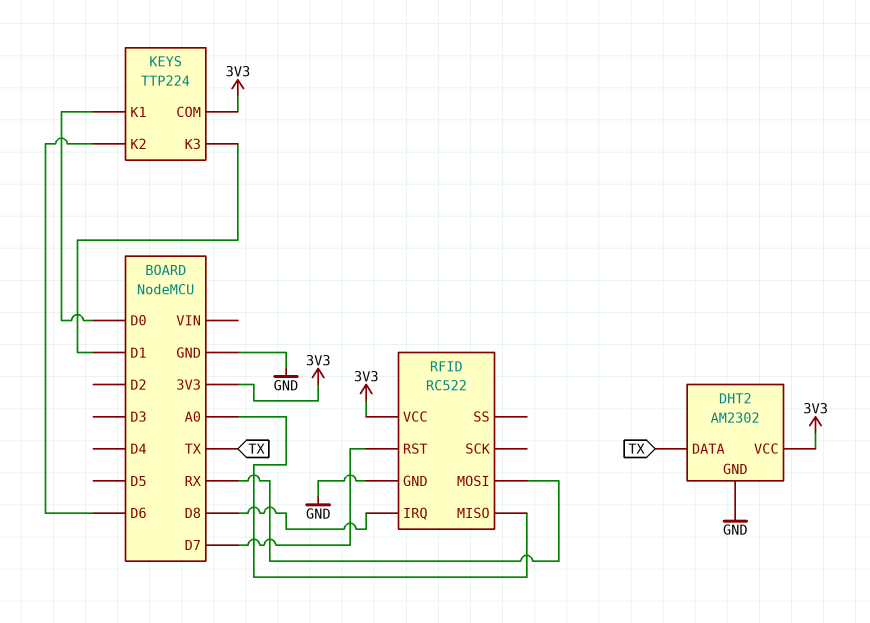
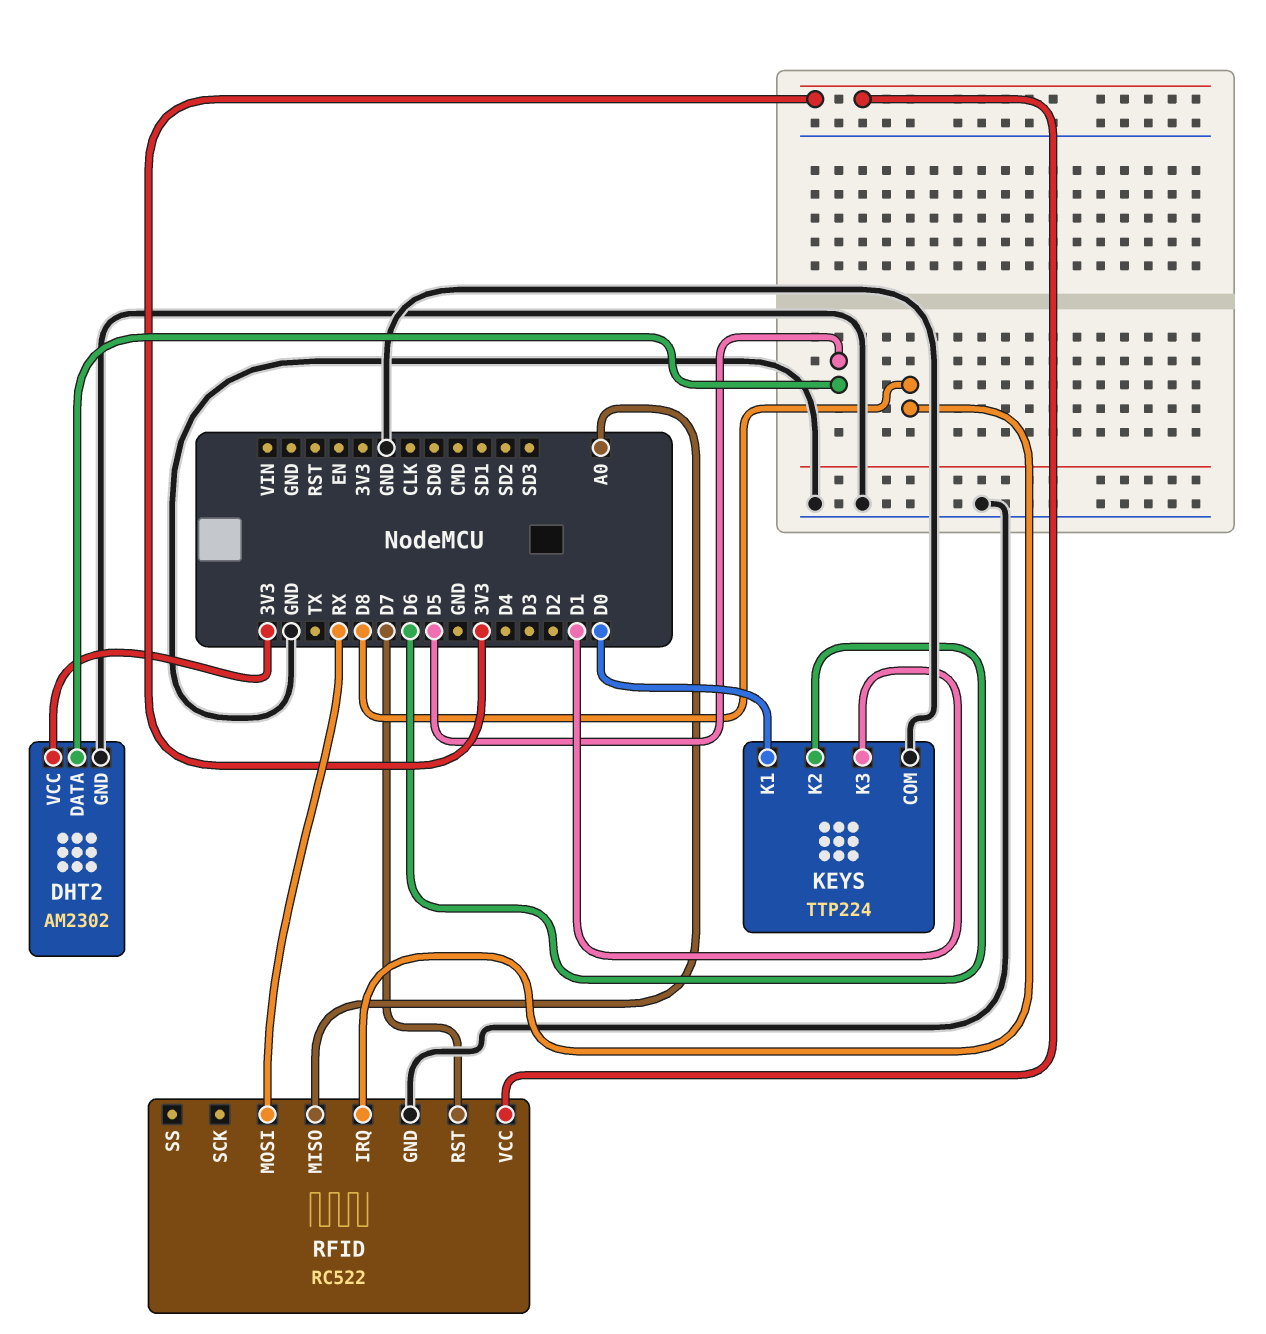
DHT2 pin DATA: TX -> D5
KEYS pin COM: 3V3 -> GND

